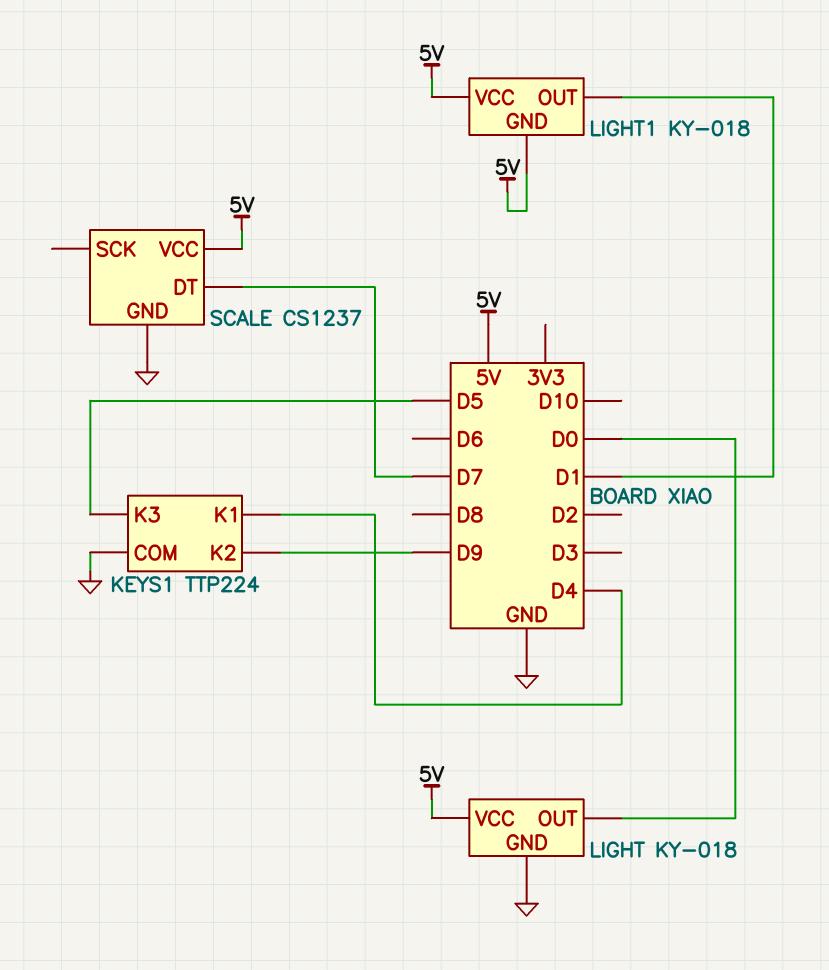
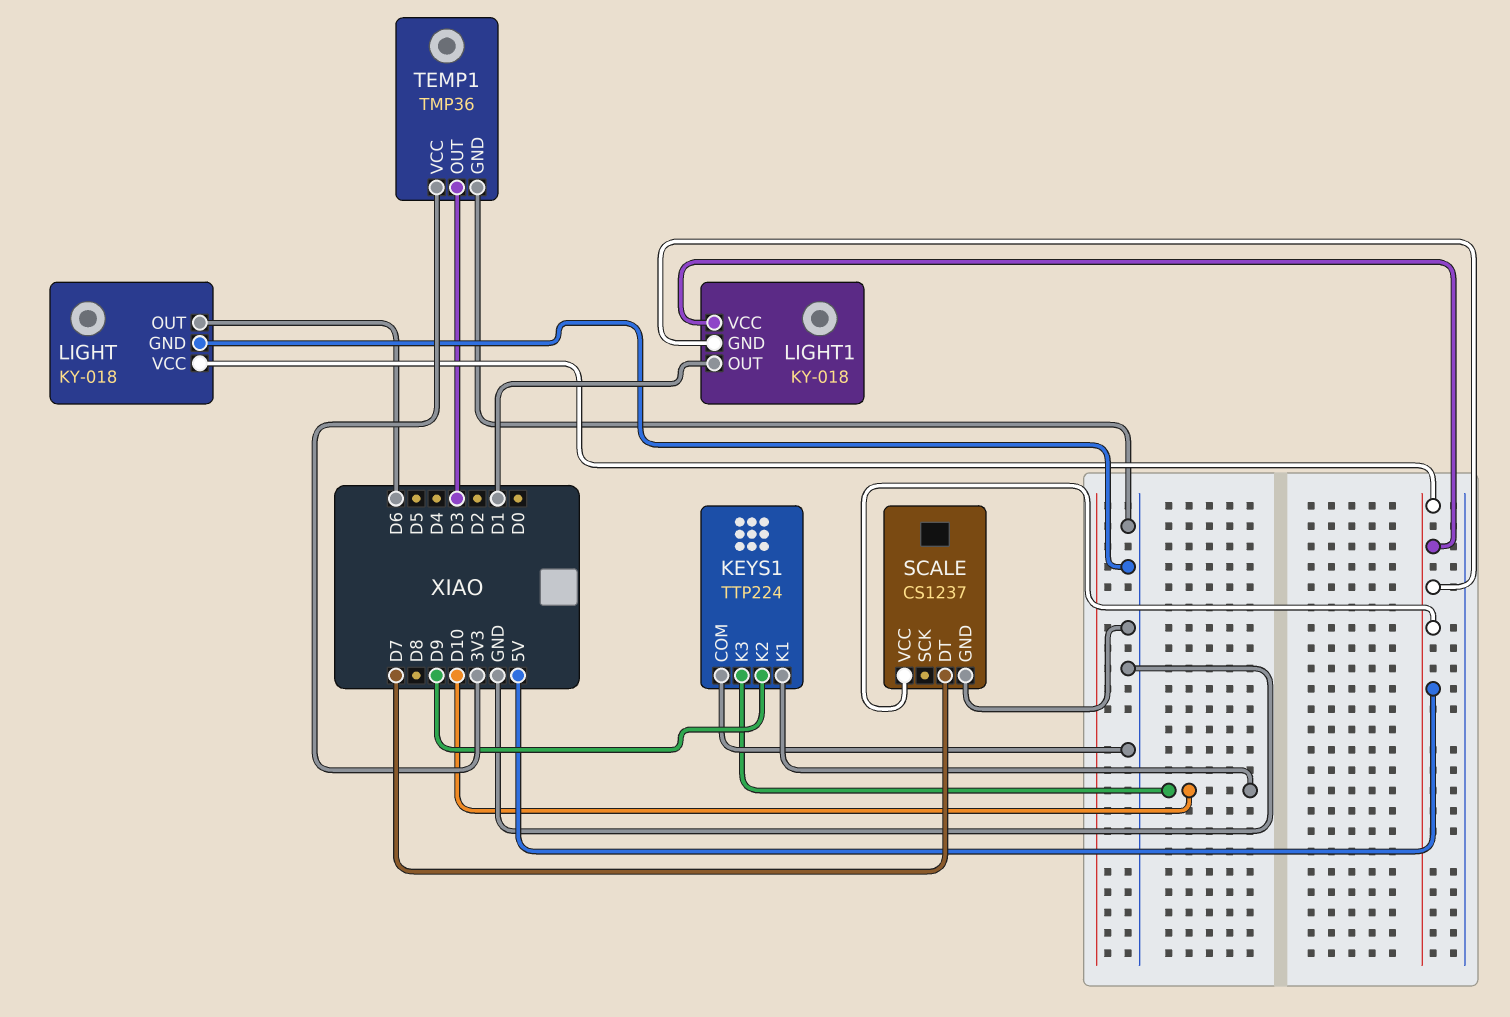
KEYS1 pin K1: D4 -> D10
KEYS1 pin K3: D5 -> D10
LIGHT pin OUT: D0 -> D6
TEMP1: none -> TMP36
TEMP1 pin GND: none -> GND
TEMP1 pin OUT: none -> D3
TEMP1 pin VCC: none -> 3V3

